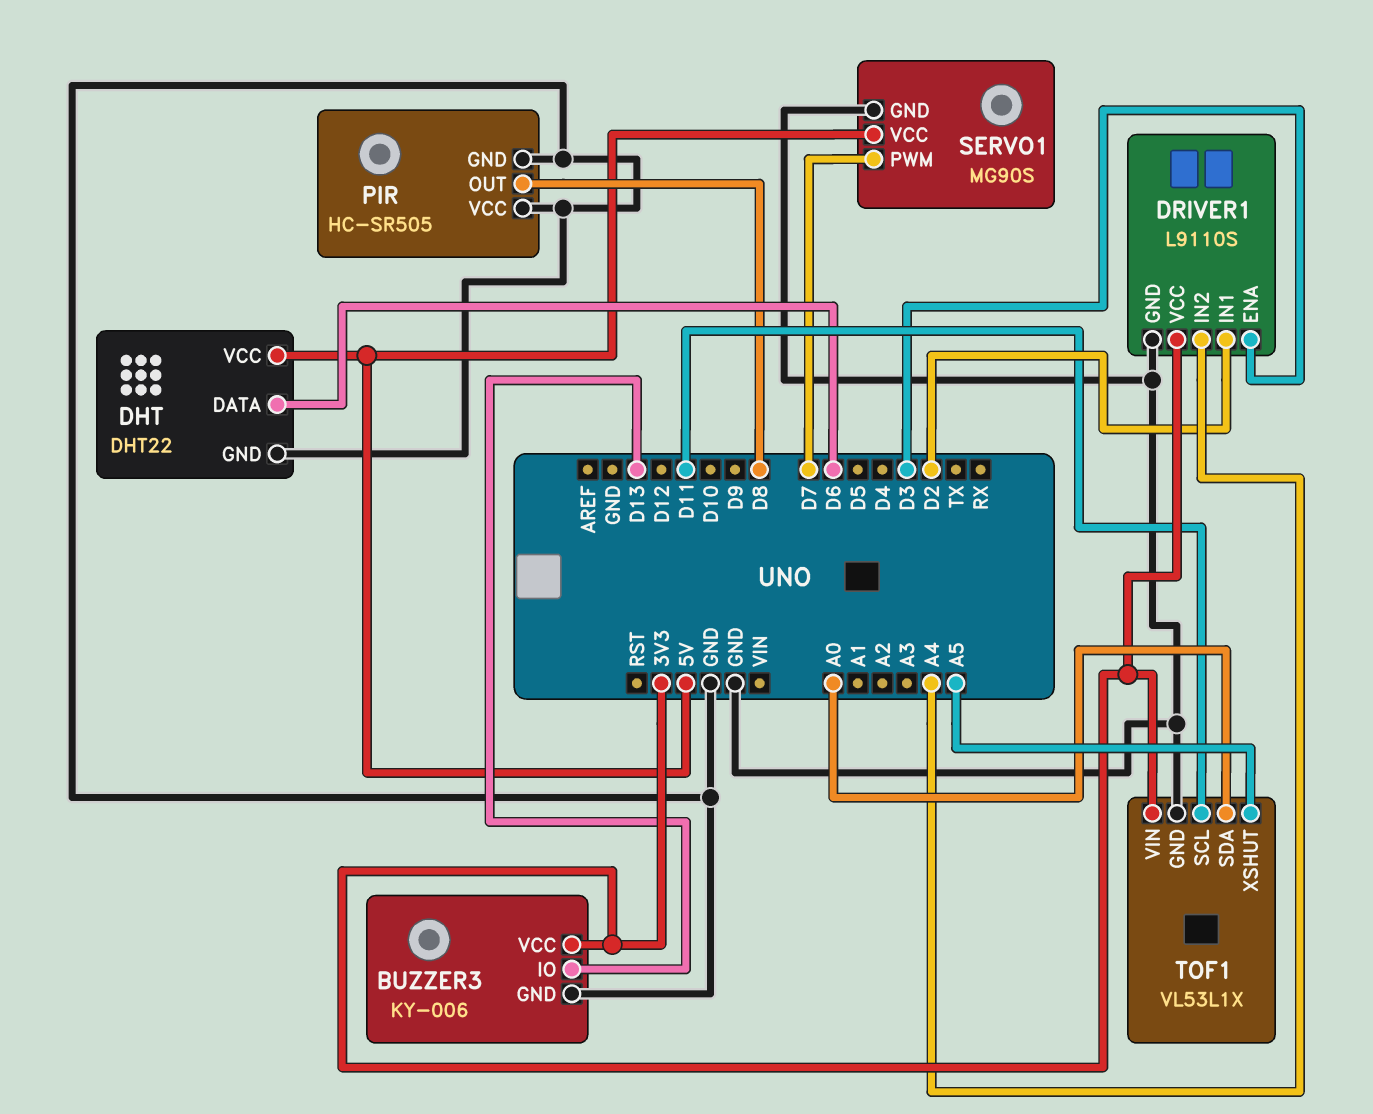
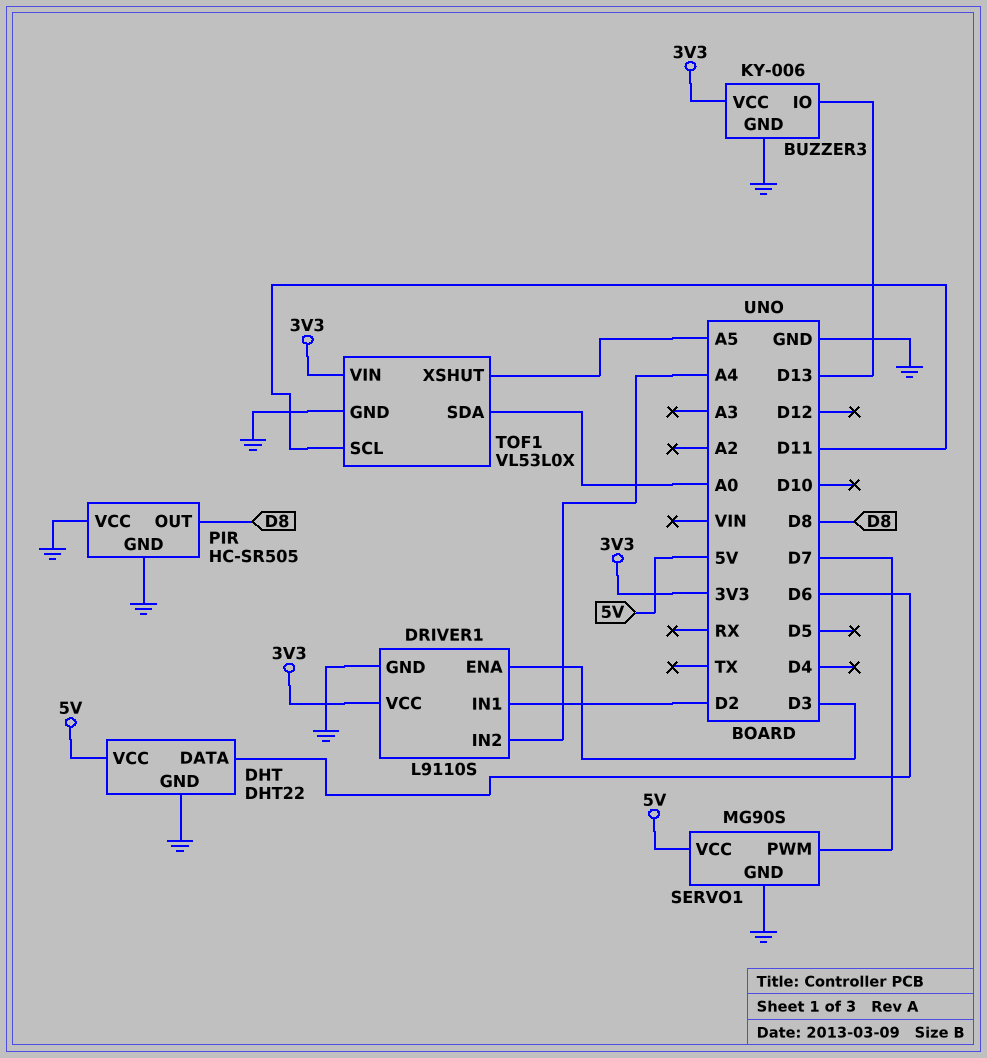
TOF1: VL53L1X -> VL53L0X

